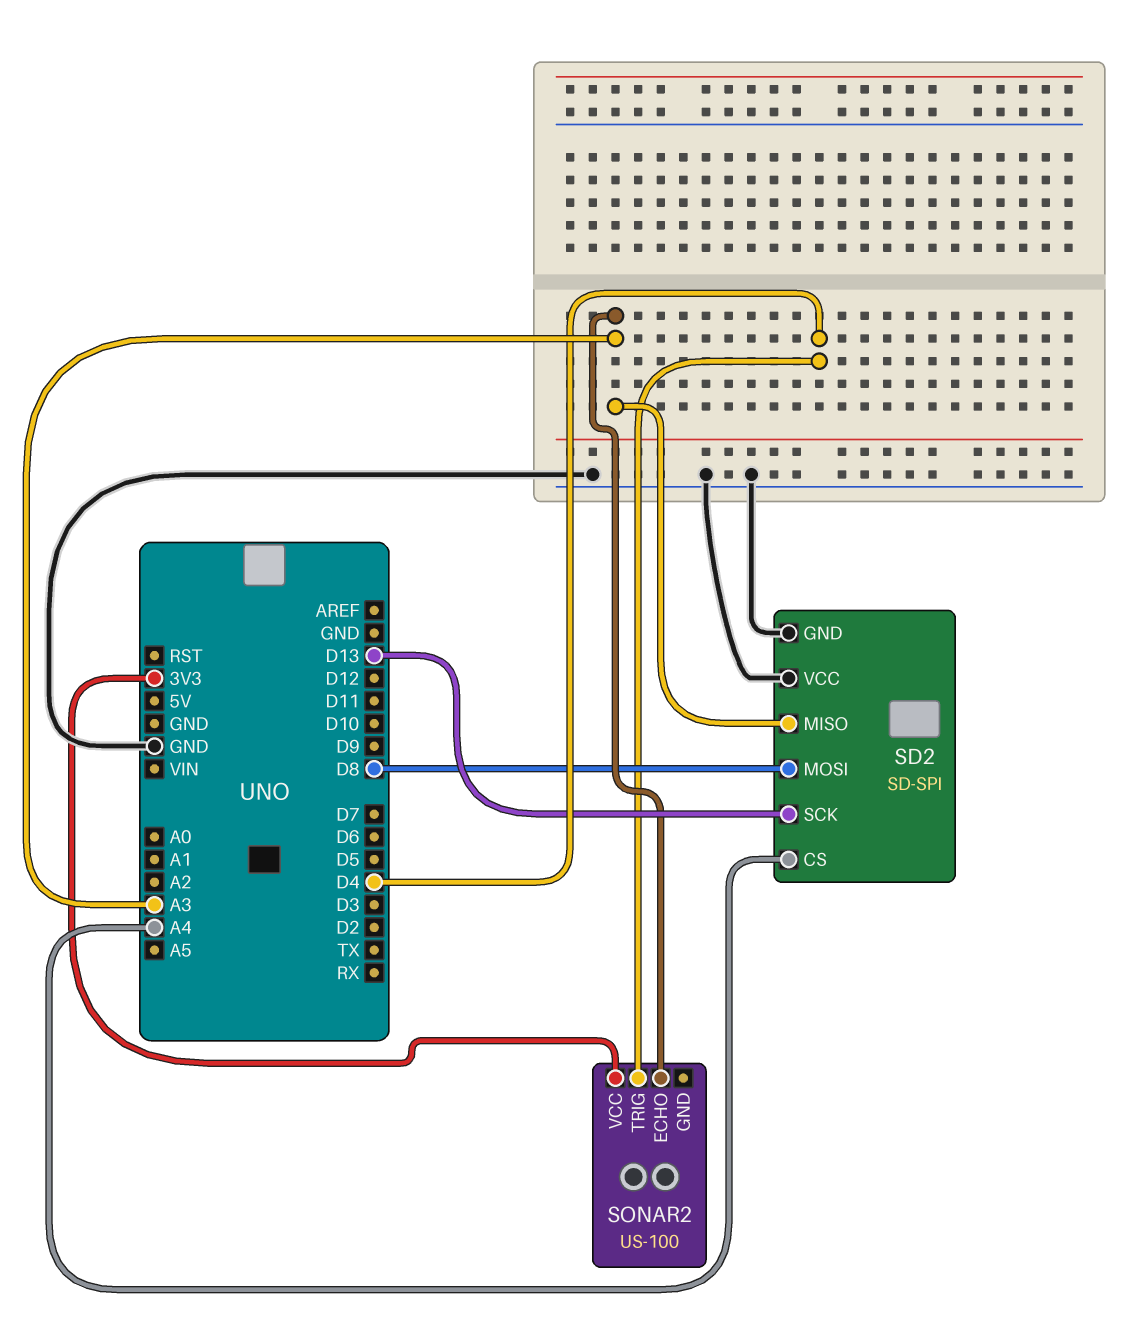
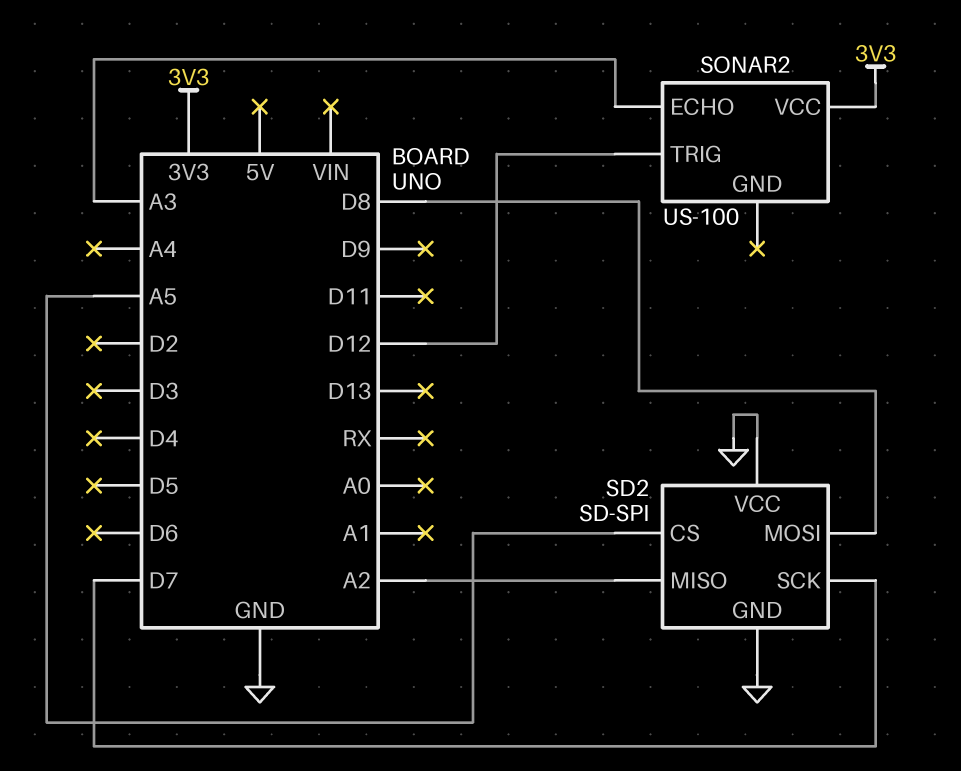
SD2 pin CS: A4 -> A5
SD2 pin MISO: A3 -> A2
SD2 pin SCK: D13 -> D7
SONAR2 pin TRIG: D4 -> D12

